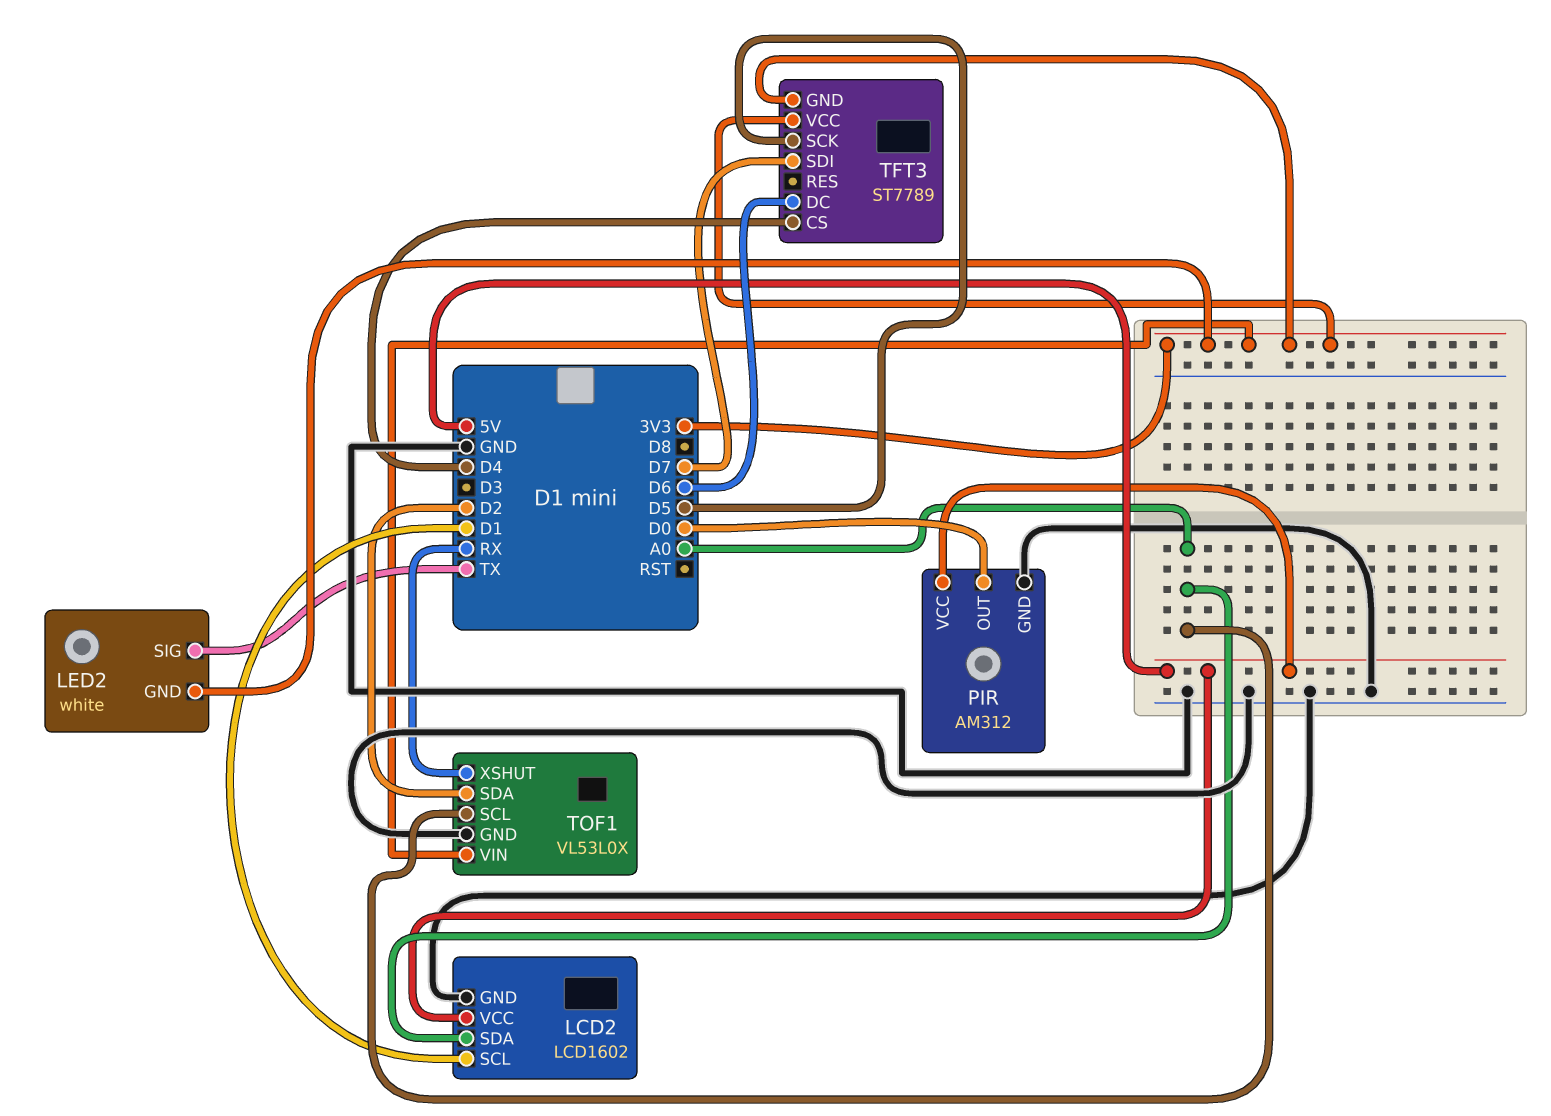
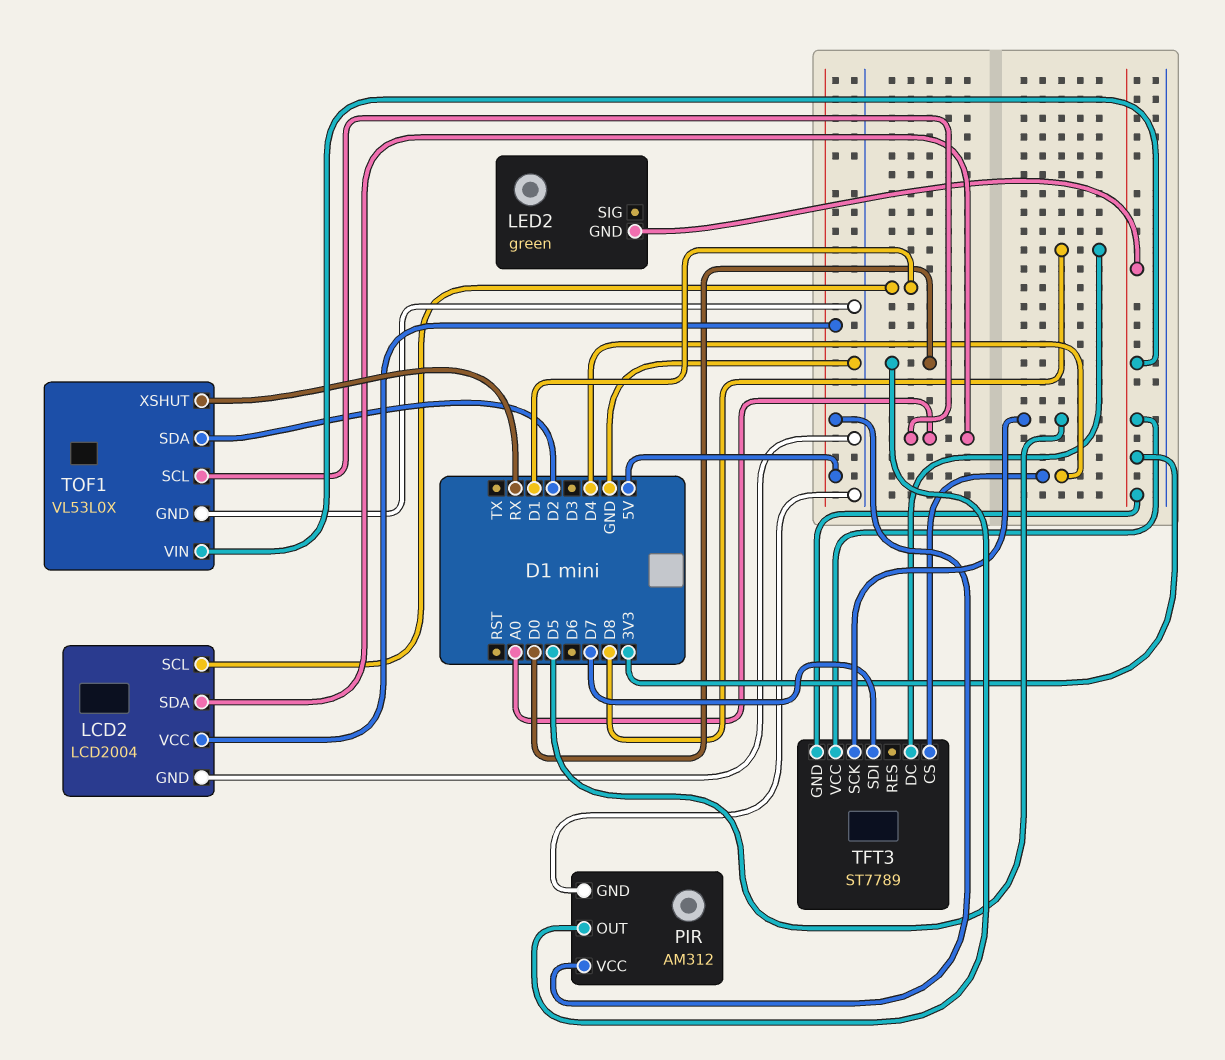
LCD2: LCD1602 -> LCD2004
LED2: white -> green
LED2 pin SIG: TX -> none
TFT3 pin DC: D6 -> D8

